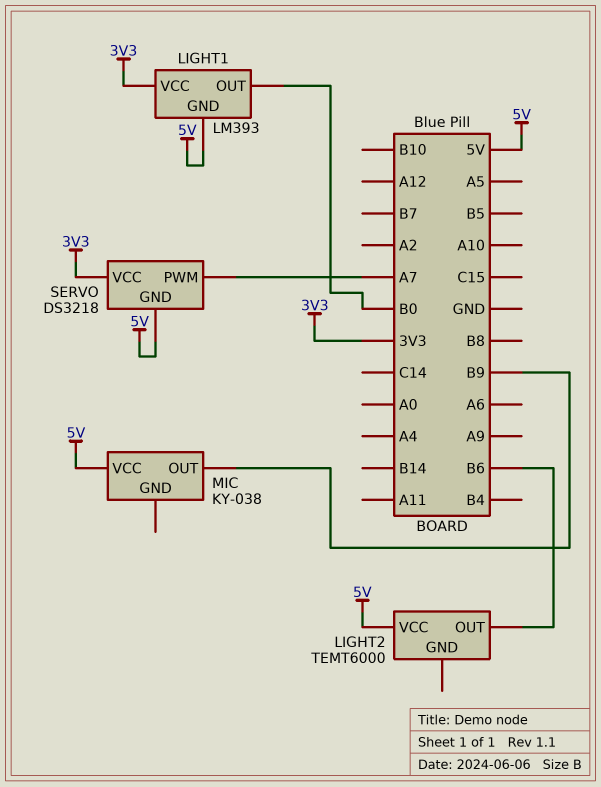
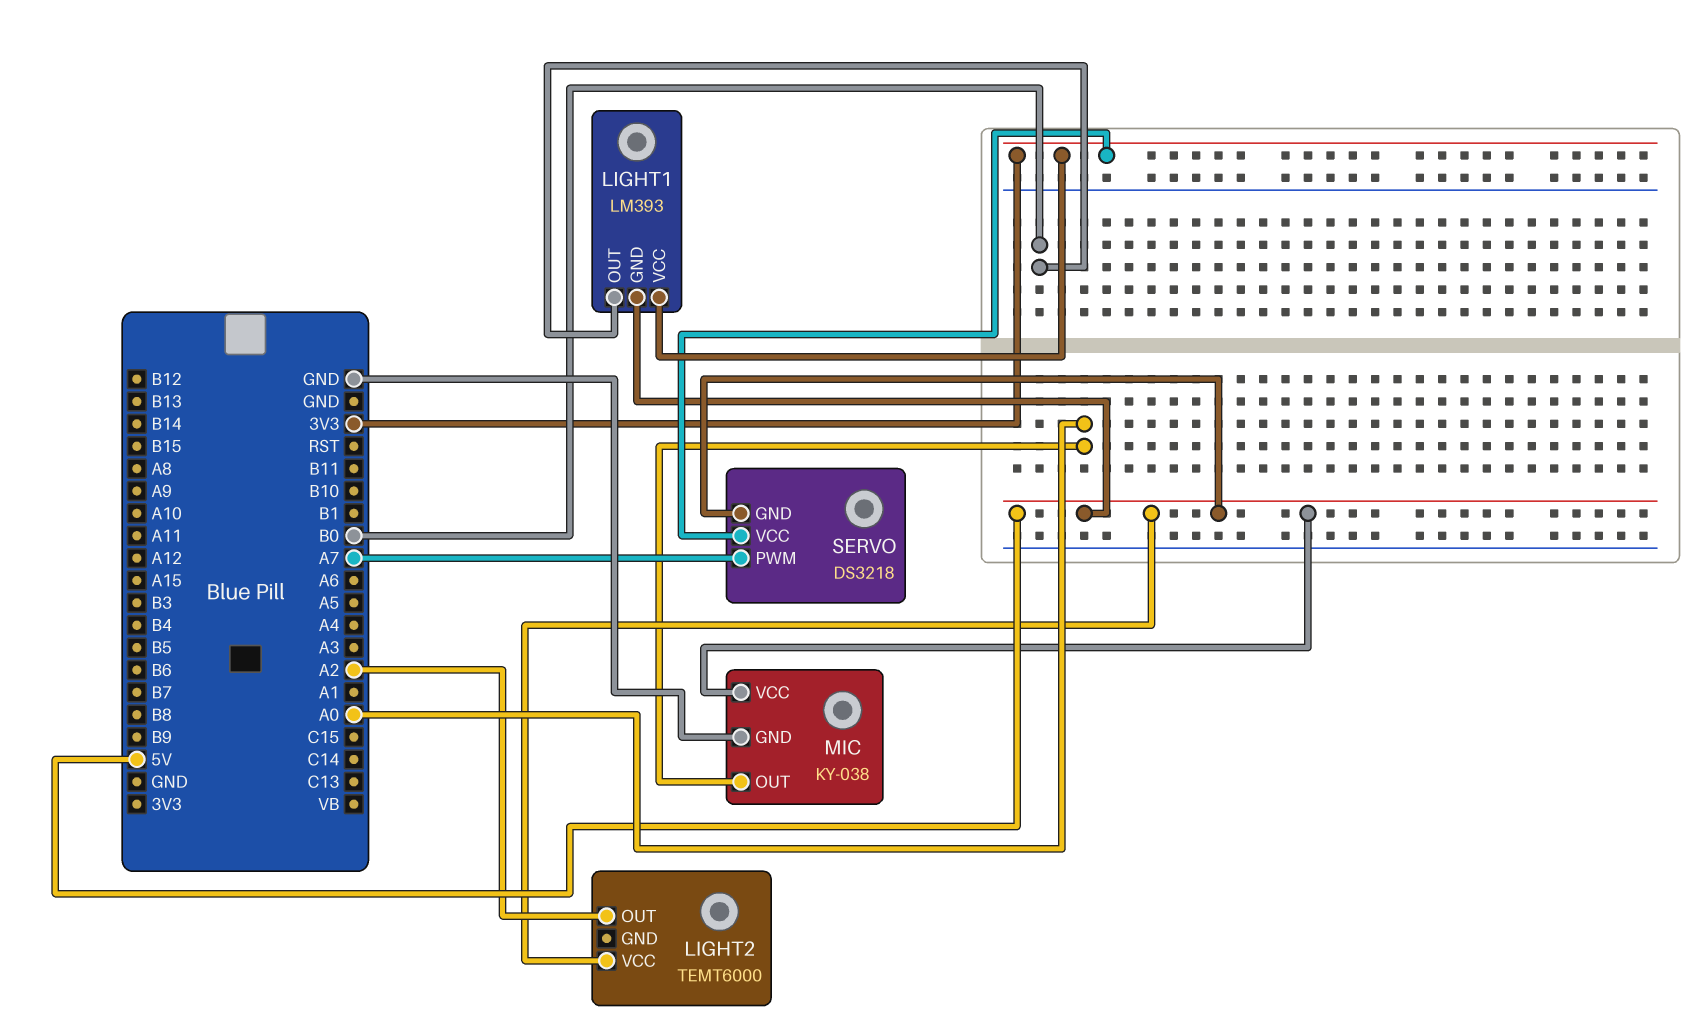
LIGHT2 pin OUT: B6 -> A2
MIC pin GND: none -> GND
MIC pin OUT: B9 -> A0

